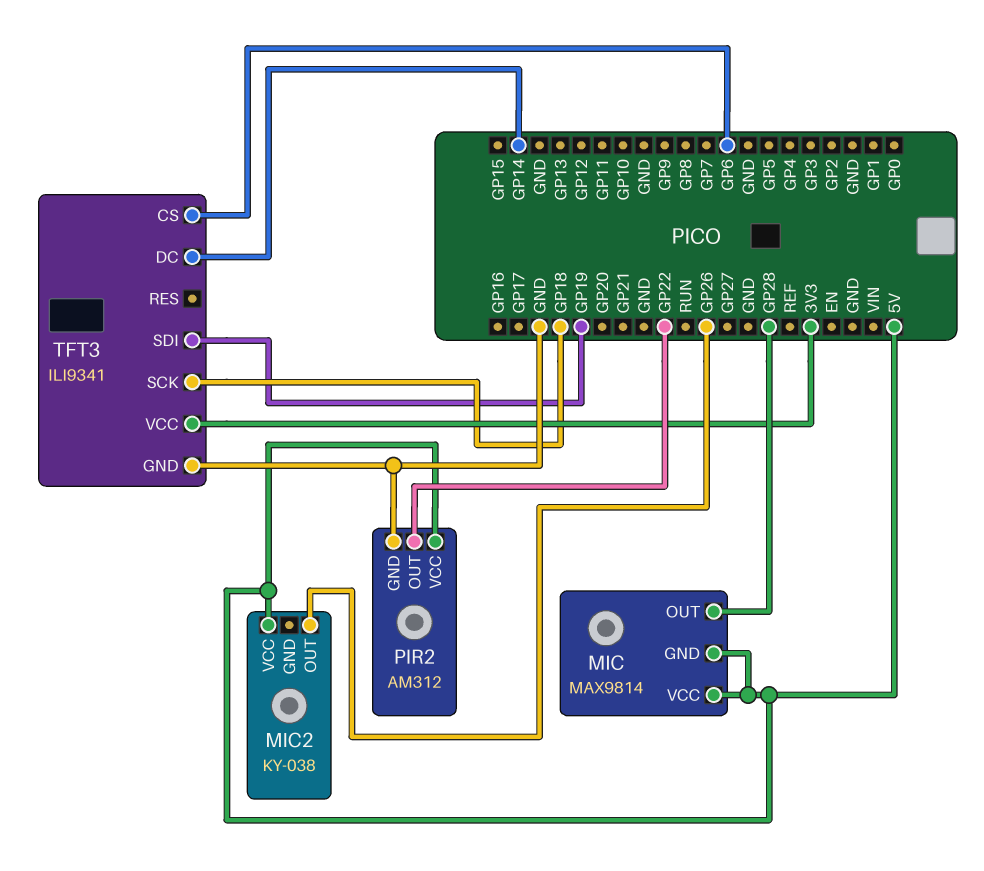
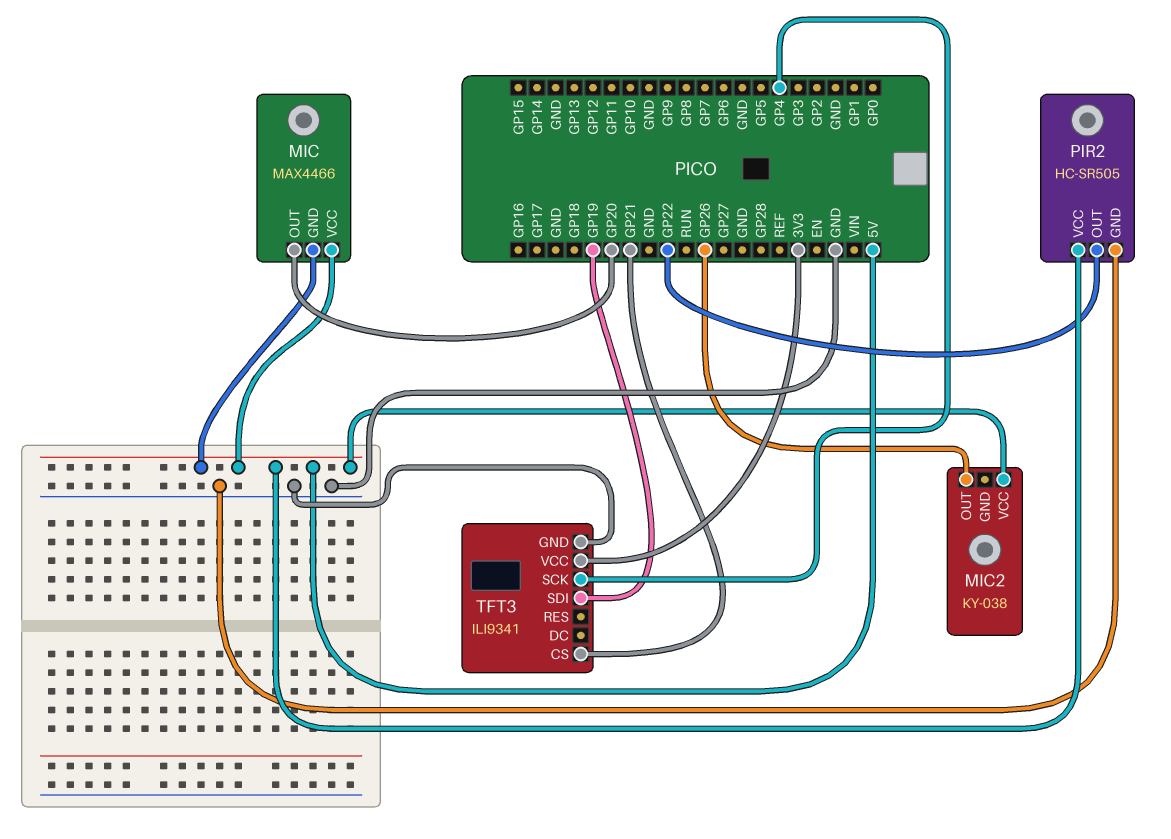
MIC: MAX9814 -> MAX4466
MIC pin OUT: GP28 -> GP20
PIR2: AM312 -> HC-SR505
TFT3 pin CS: GP6 -> GP21
TFT3 pin DC: GP14 -> none
TFT3 pin SCK: GP18 -> GP4

